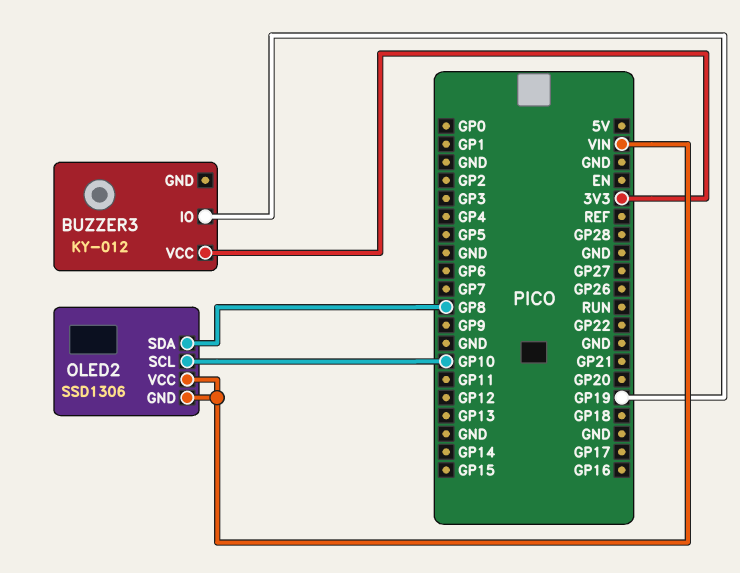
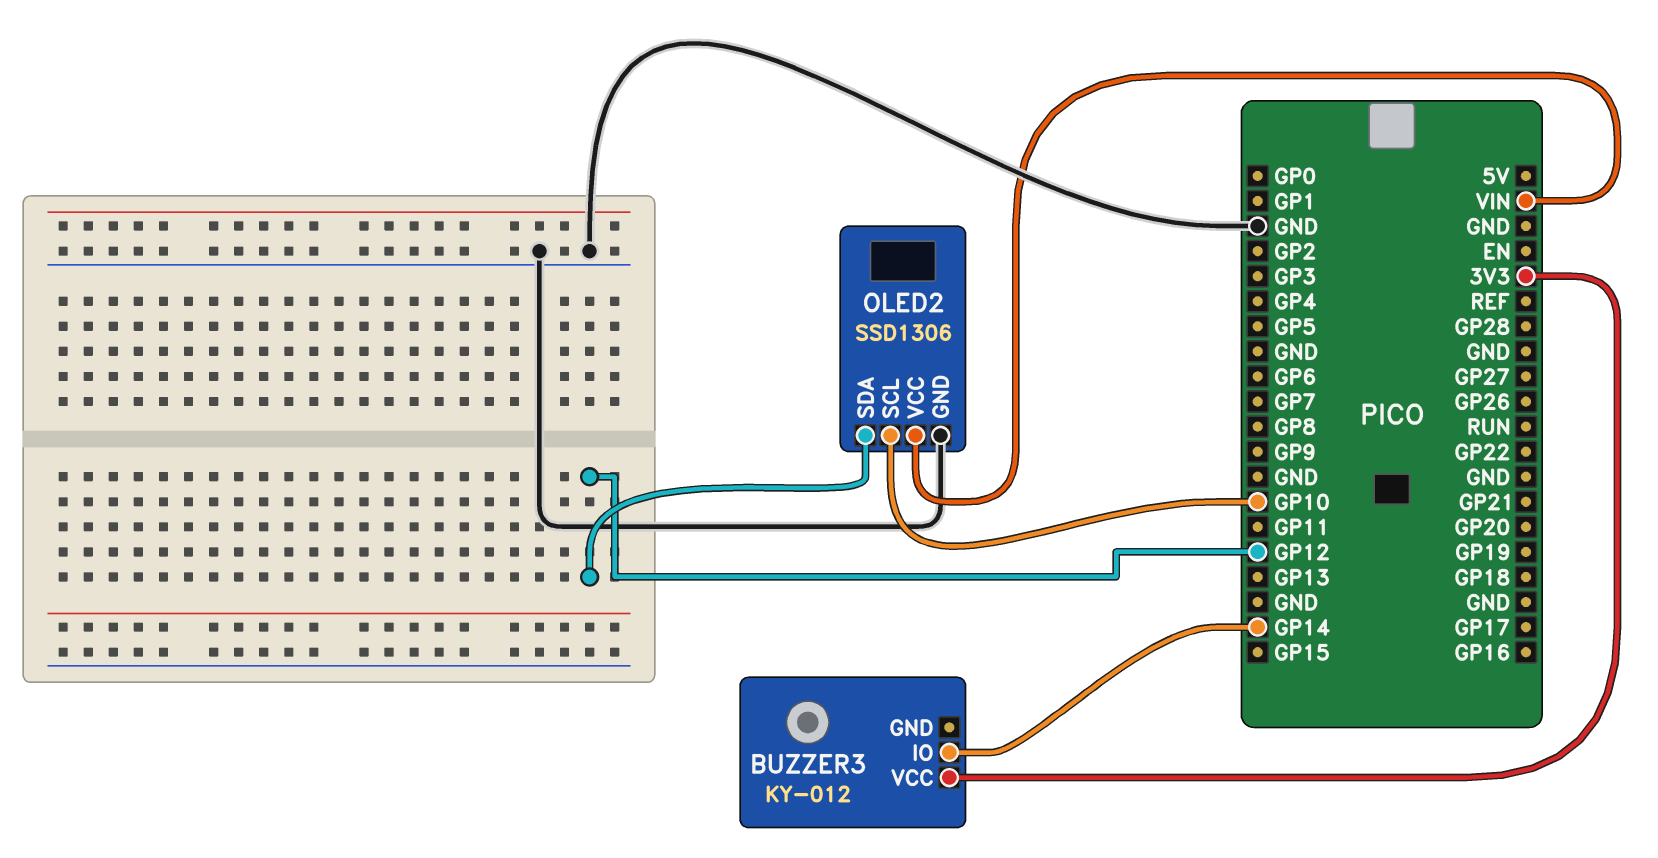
BUZZER3 pin IO: GP19 -> GP14
OLED2 pin GND: VIN -> GND
OLED2 pin SDA: GP8 -> GP12

